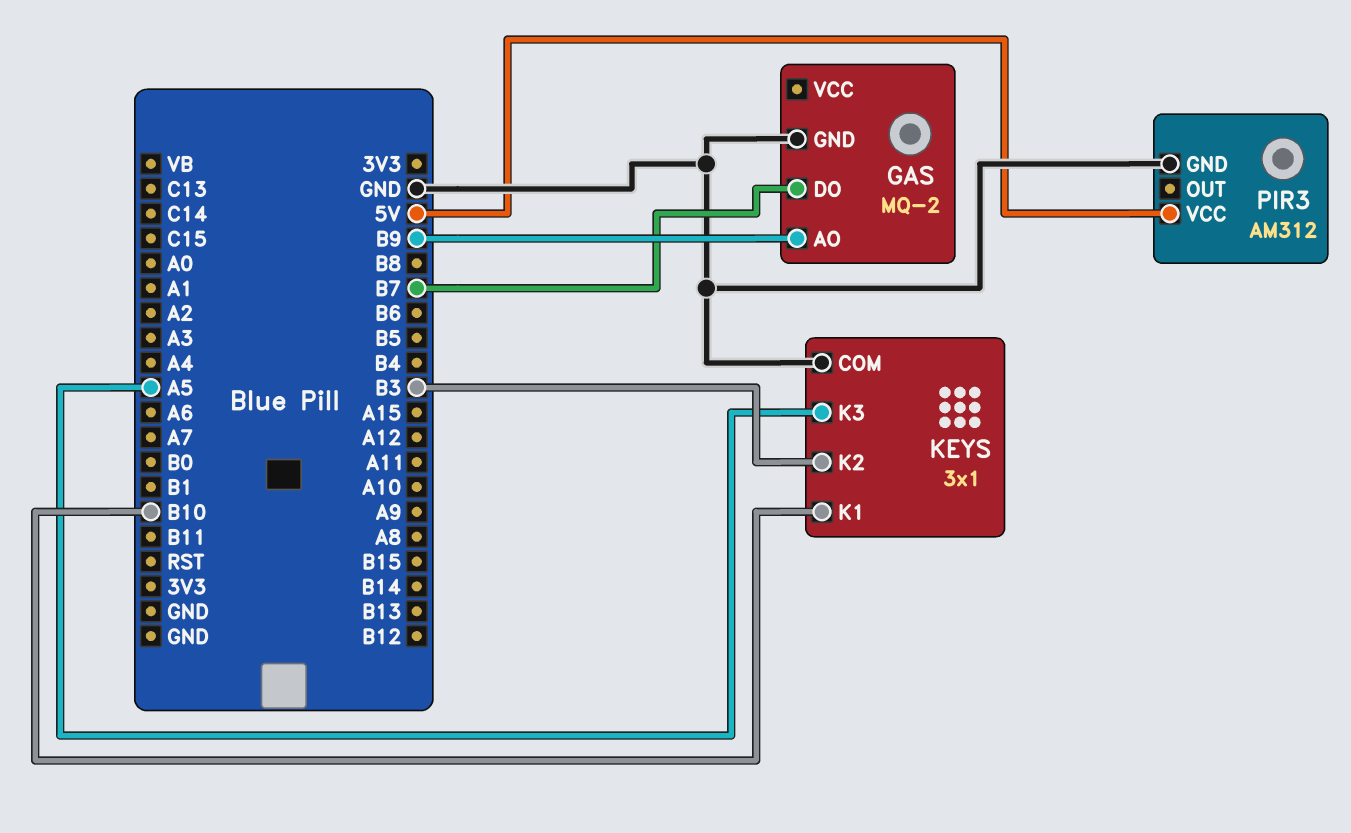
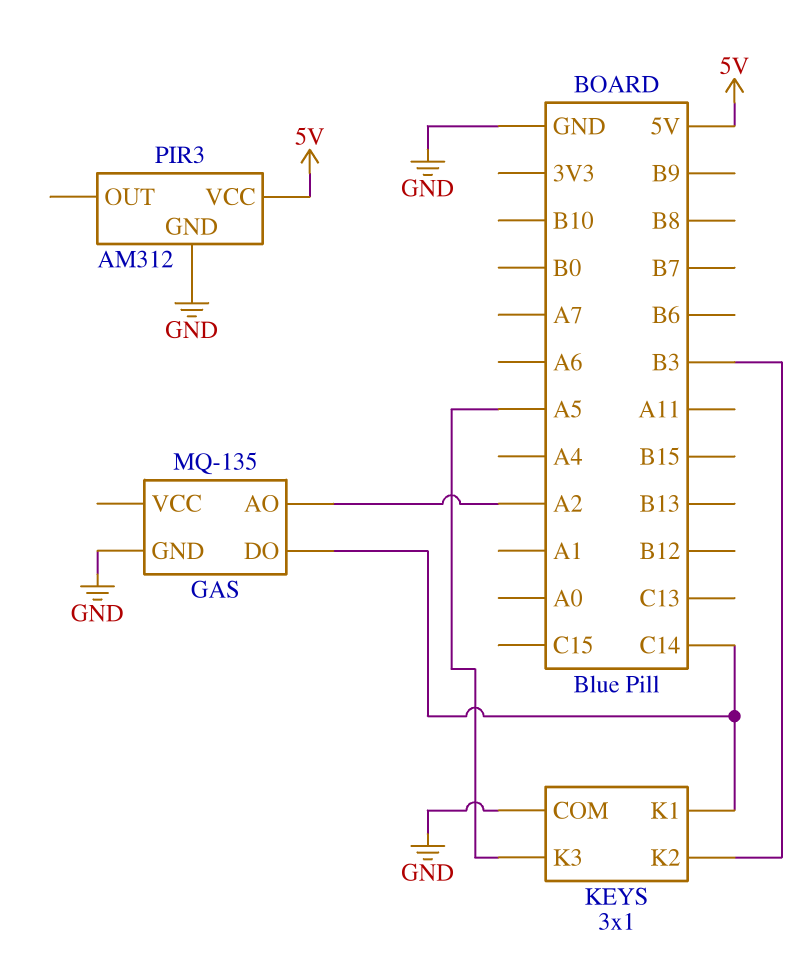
GAS: MQ-2 -> MQ-135
GAS pin AO: B9 -> A2
GAS pin DO: B7 -> C14
KEYS pin K1: B10 -> C14

